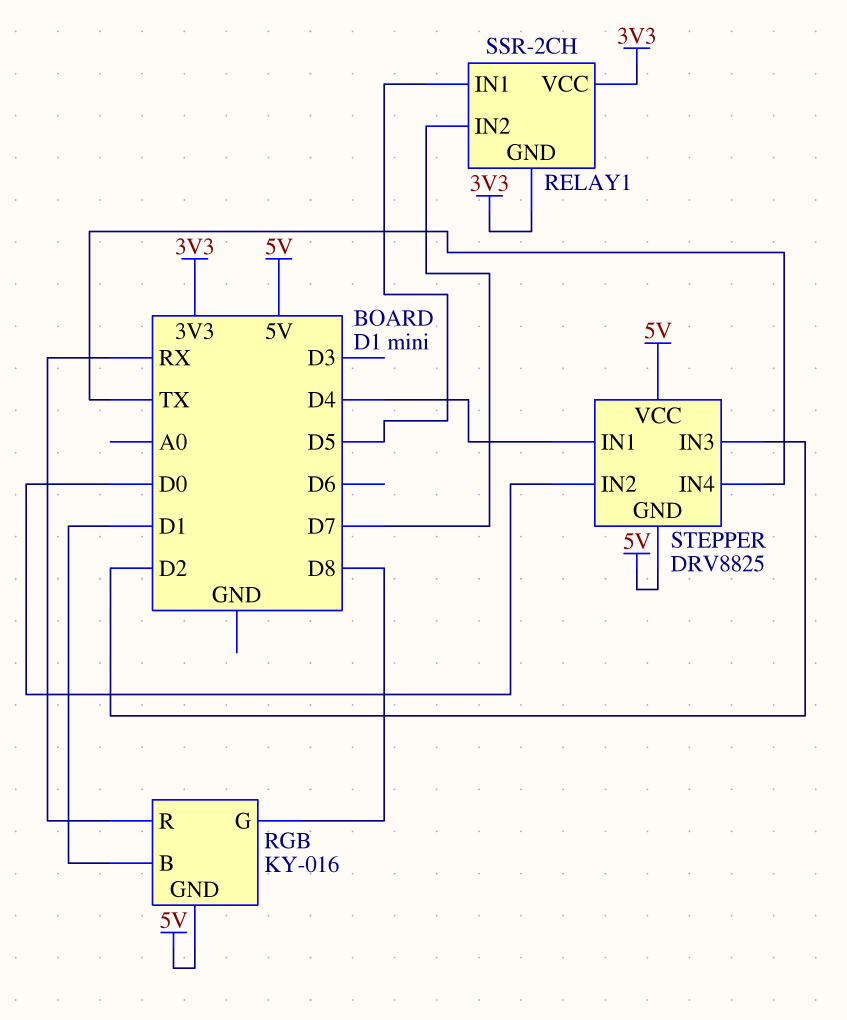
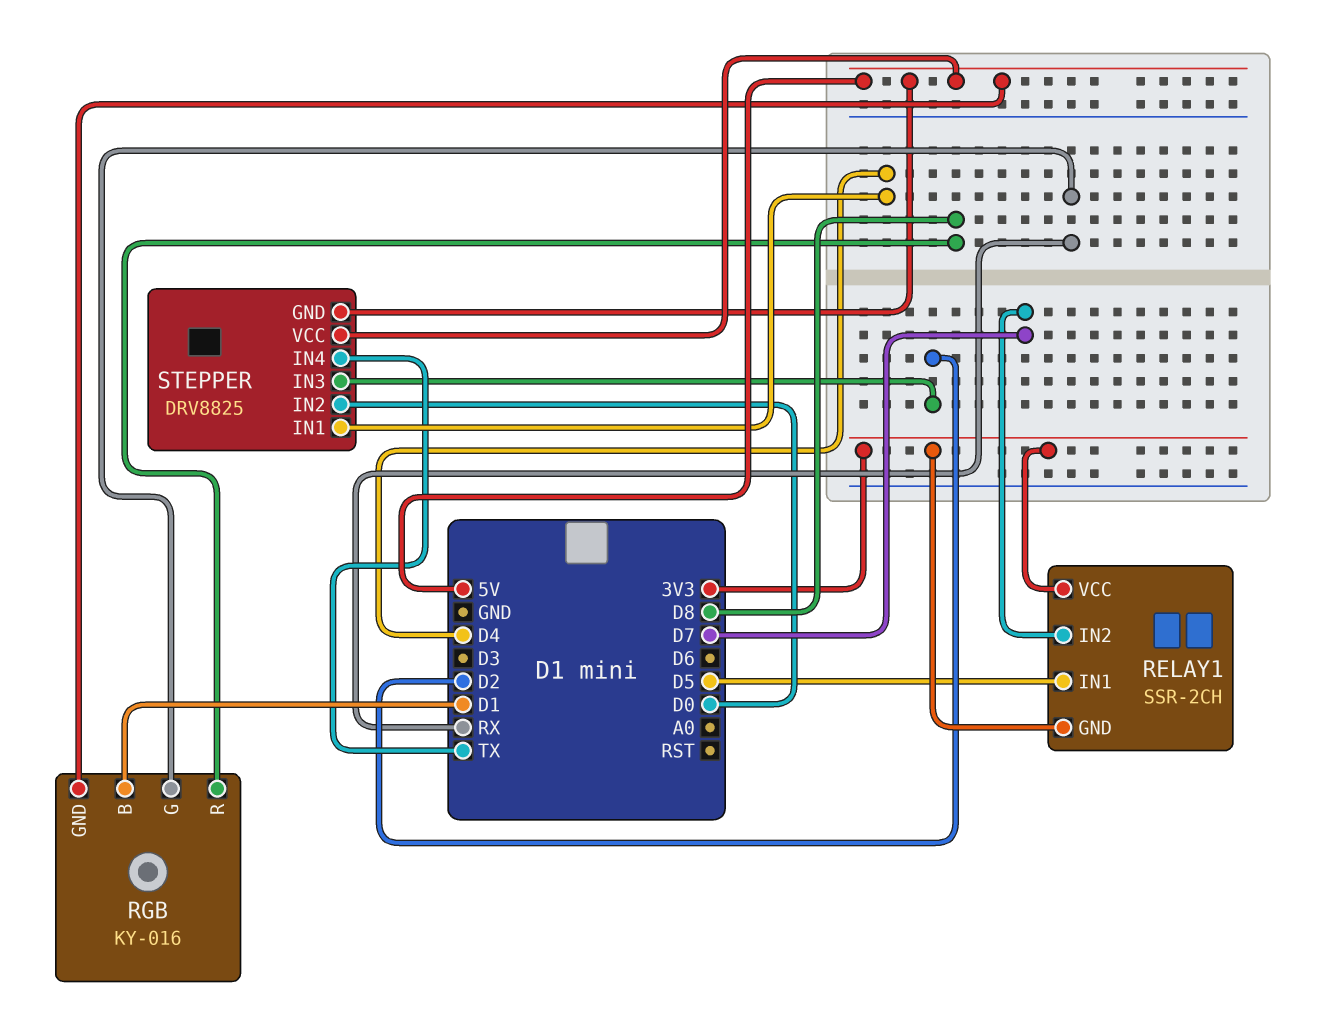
RGB pin G: D8 -> RX
RGB pin R: RX -> D8

